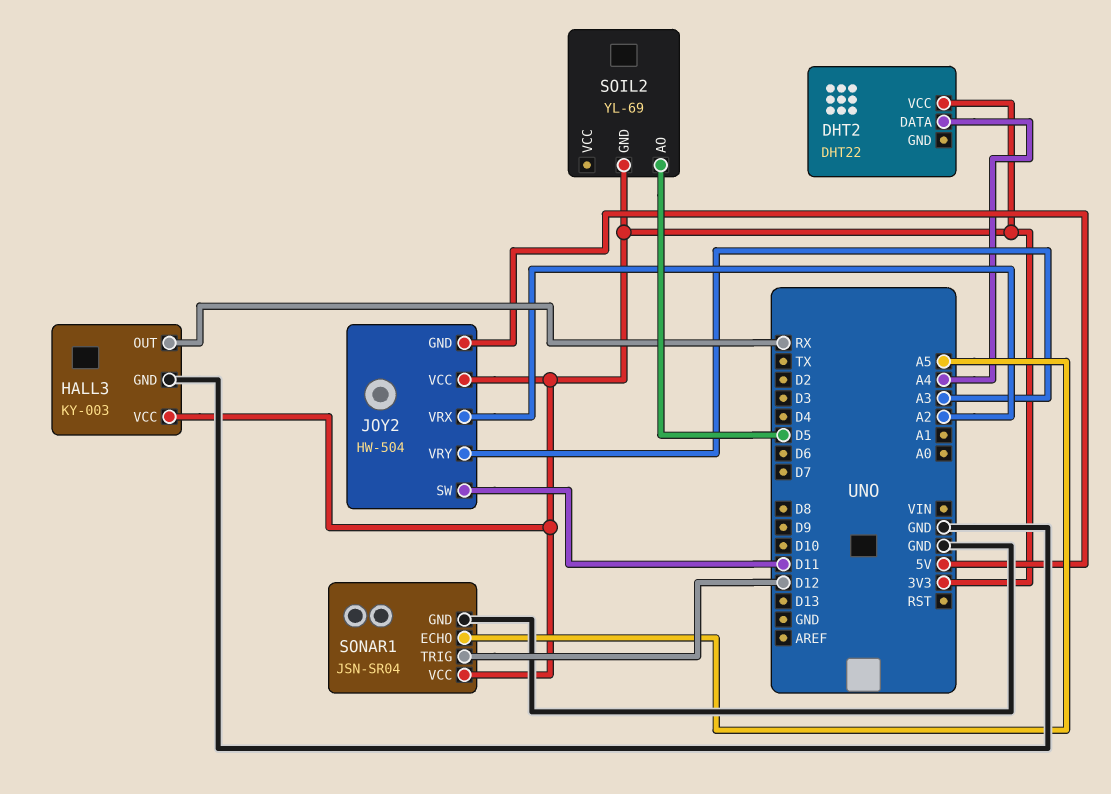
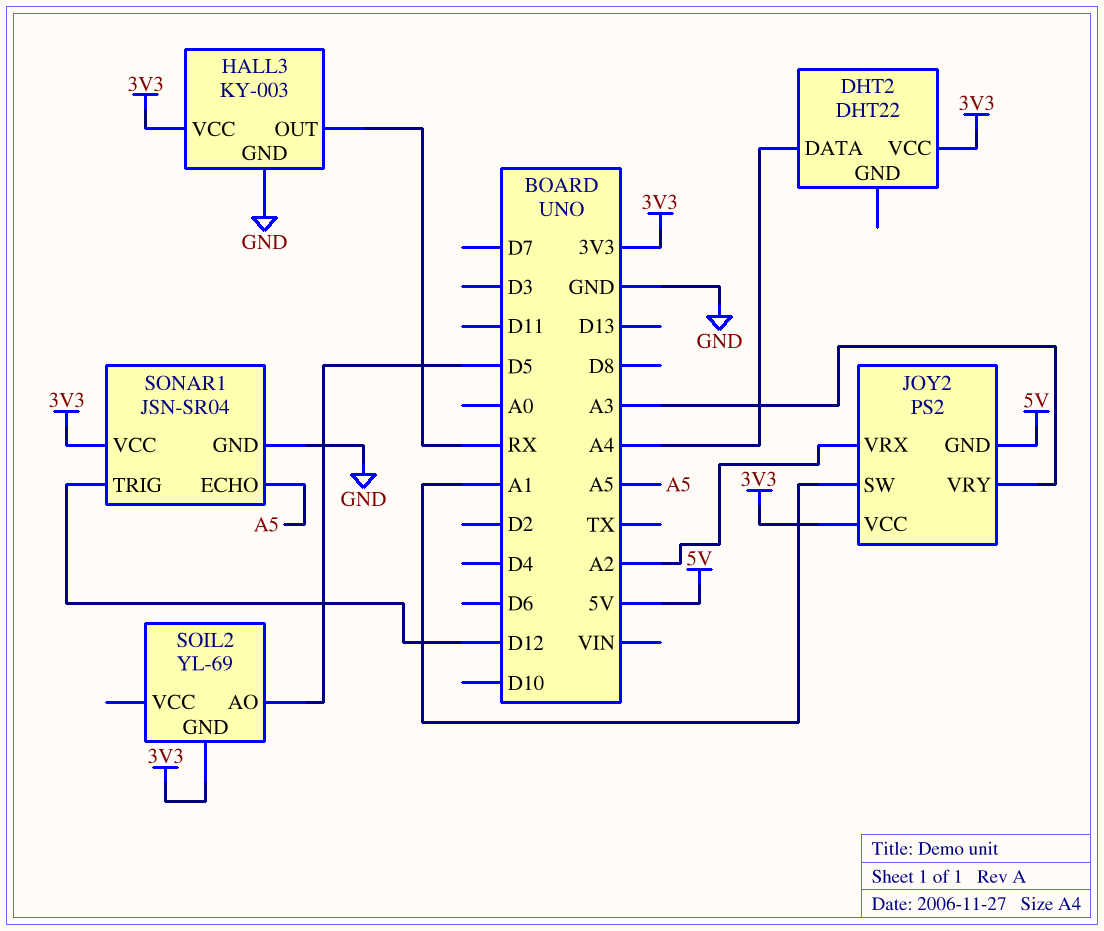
JOY2: HW-504 -> PS2
JOY2 pin SW: D11 -> A1

